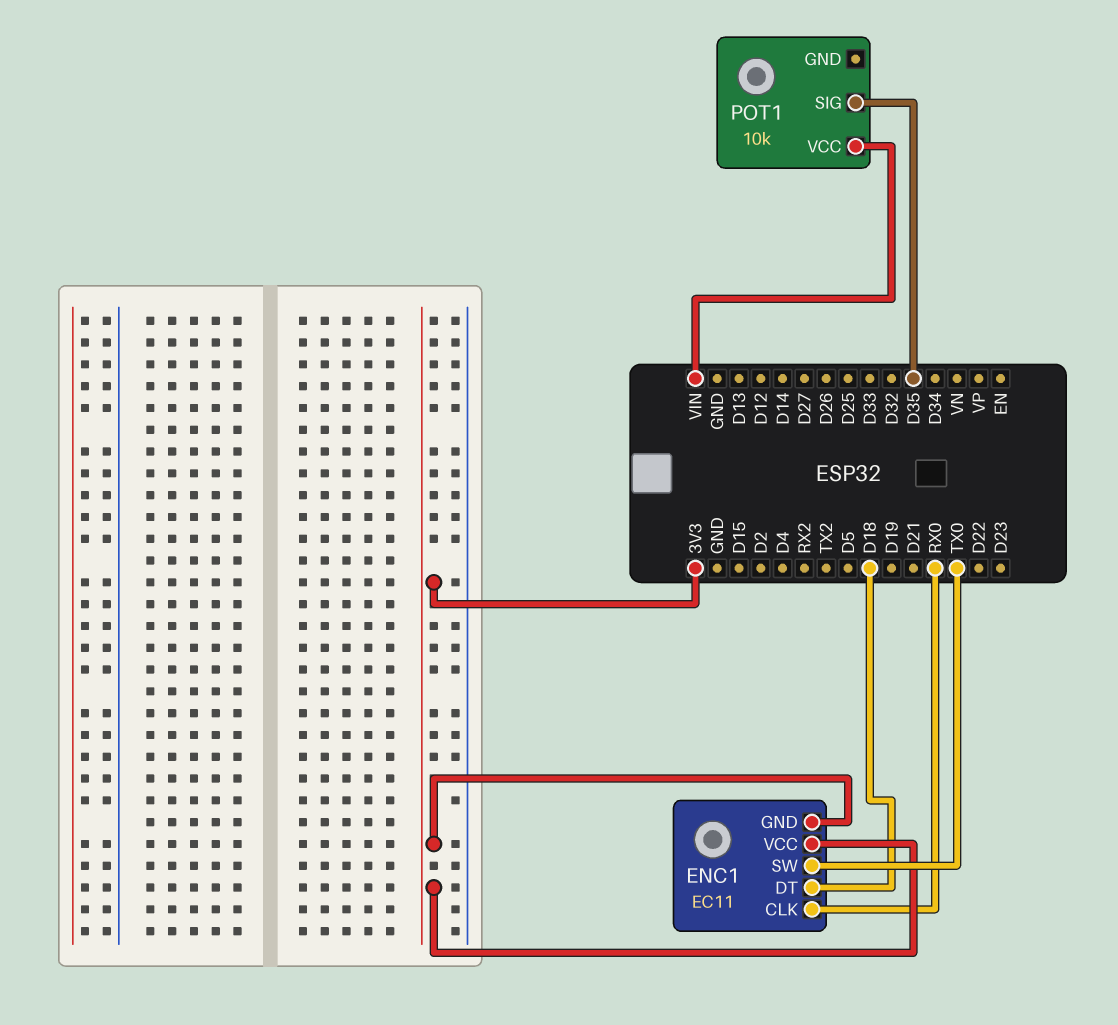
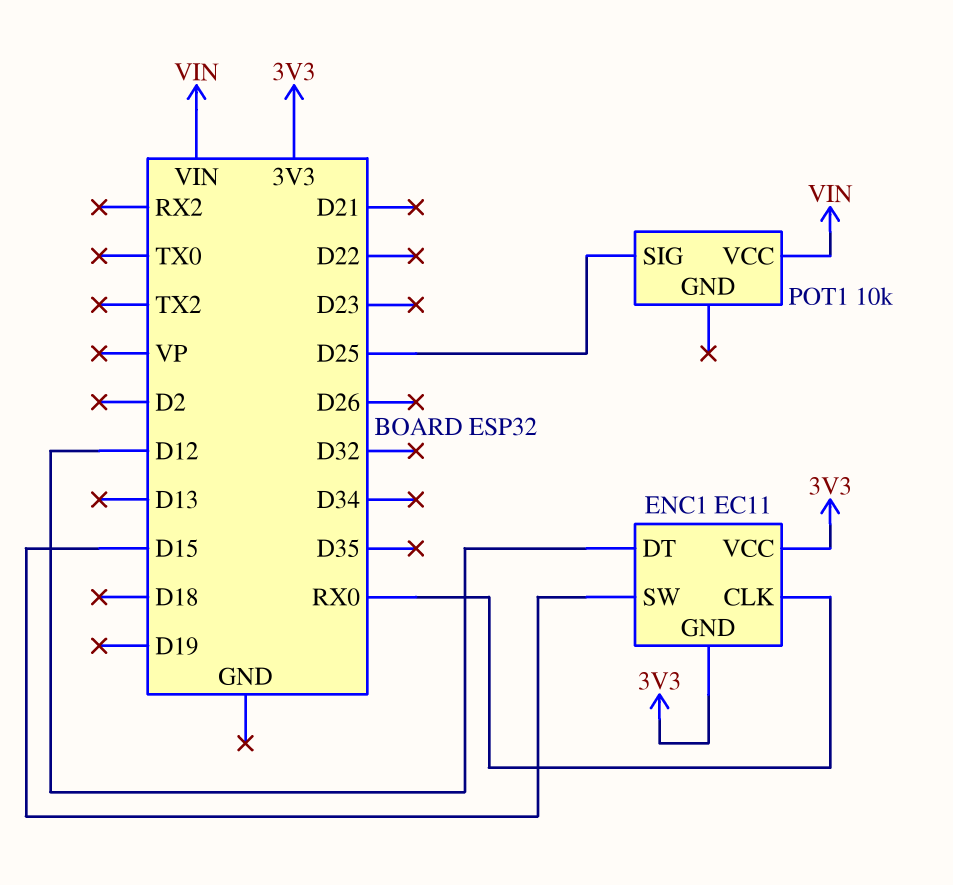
ENC1 pin DT: D18 -> D12
ENC1 pin SW: TX0 -> D15
POT1 pin SIG: D35 -> D25

